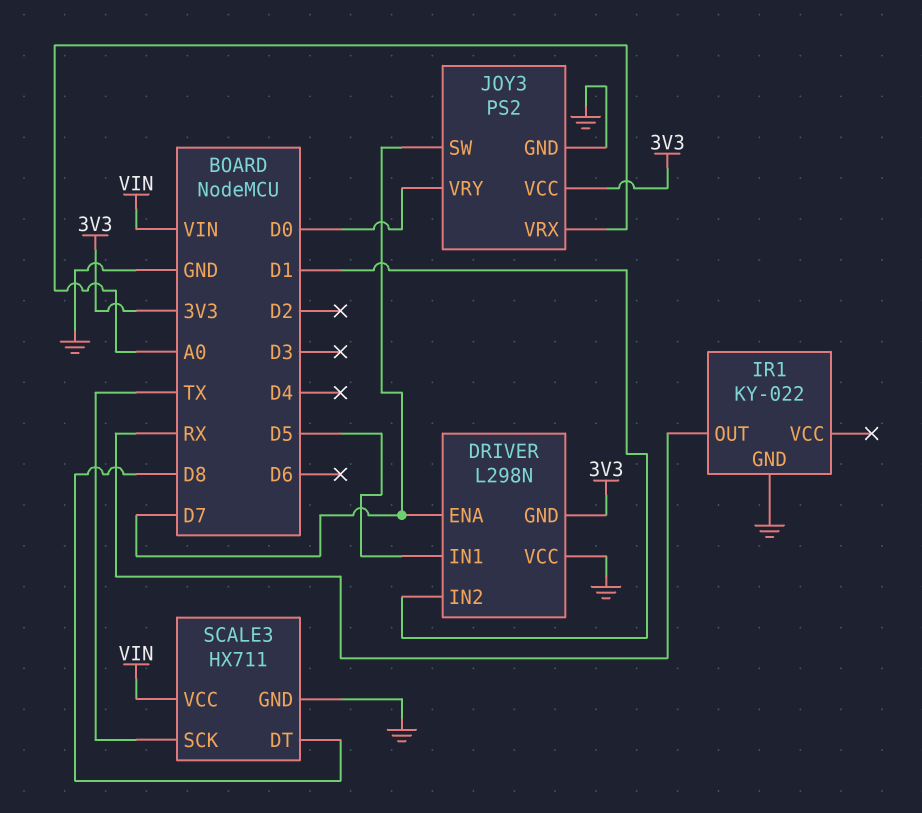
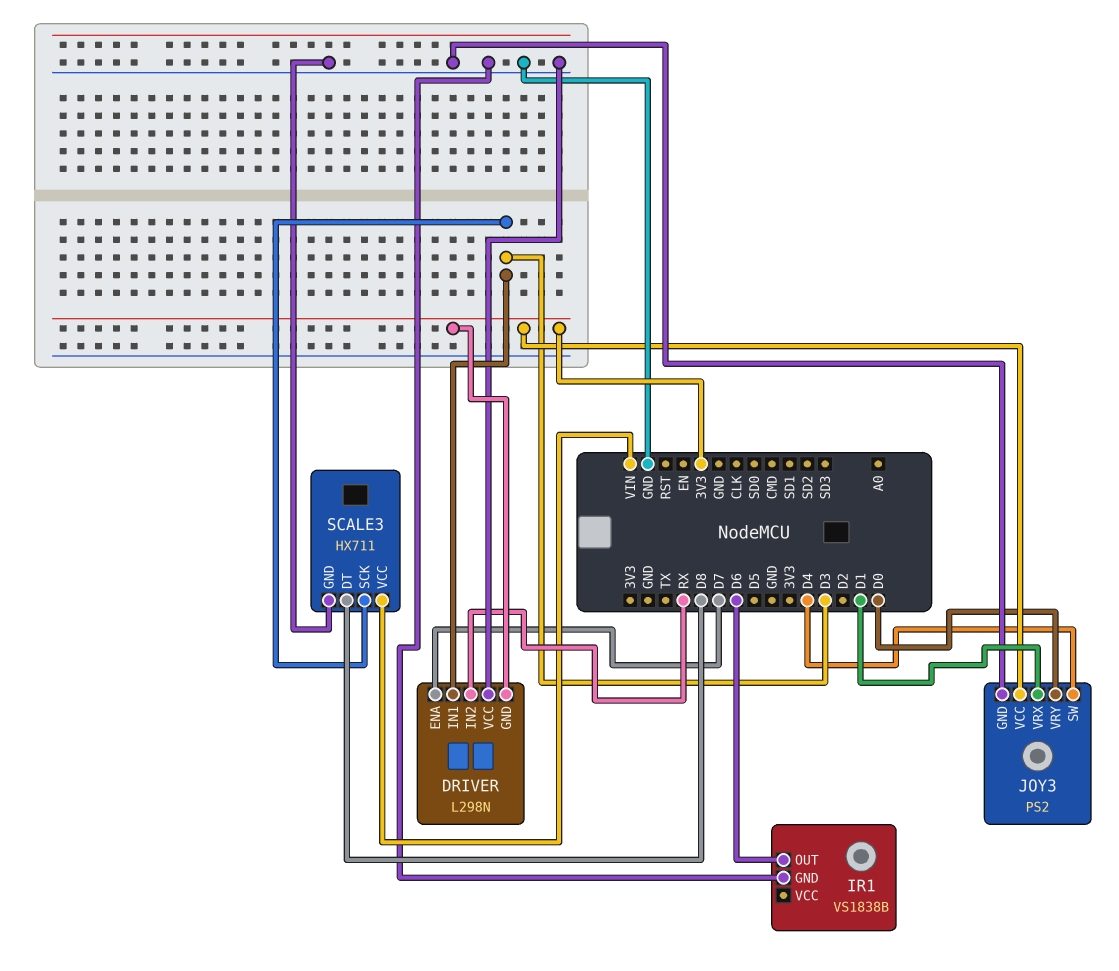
DRIVER pin IN1: D5 -> D3
DRIVER pin IN2: D1 -> RX
IR1: KY-022 -> VS1838B
IR1 pin OUT: RX -> D6
JOY3 pin SW: D7 -> D4
JOY3 pin VRX: A0 -> D1
SCALE3 pin SCK: TX -> D3

